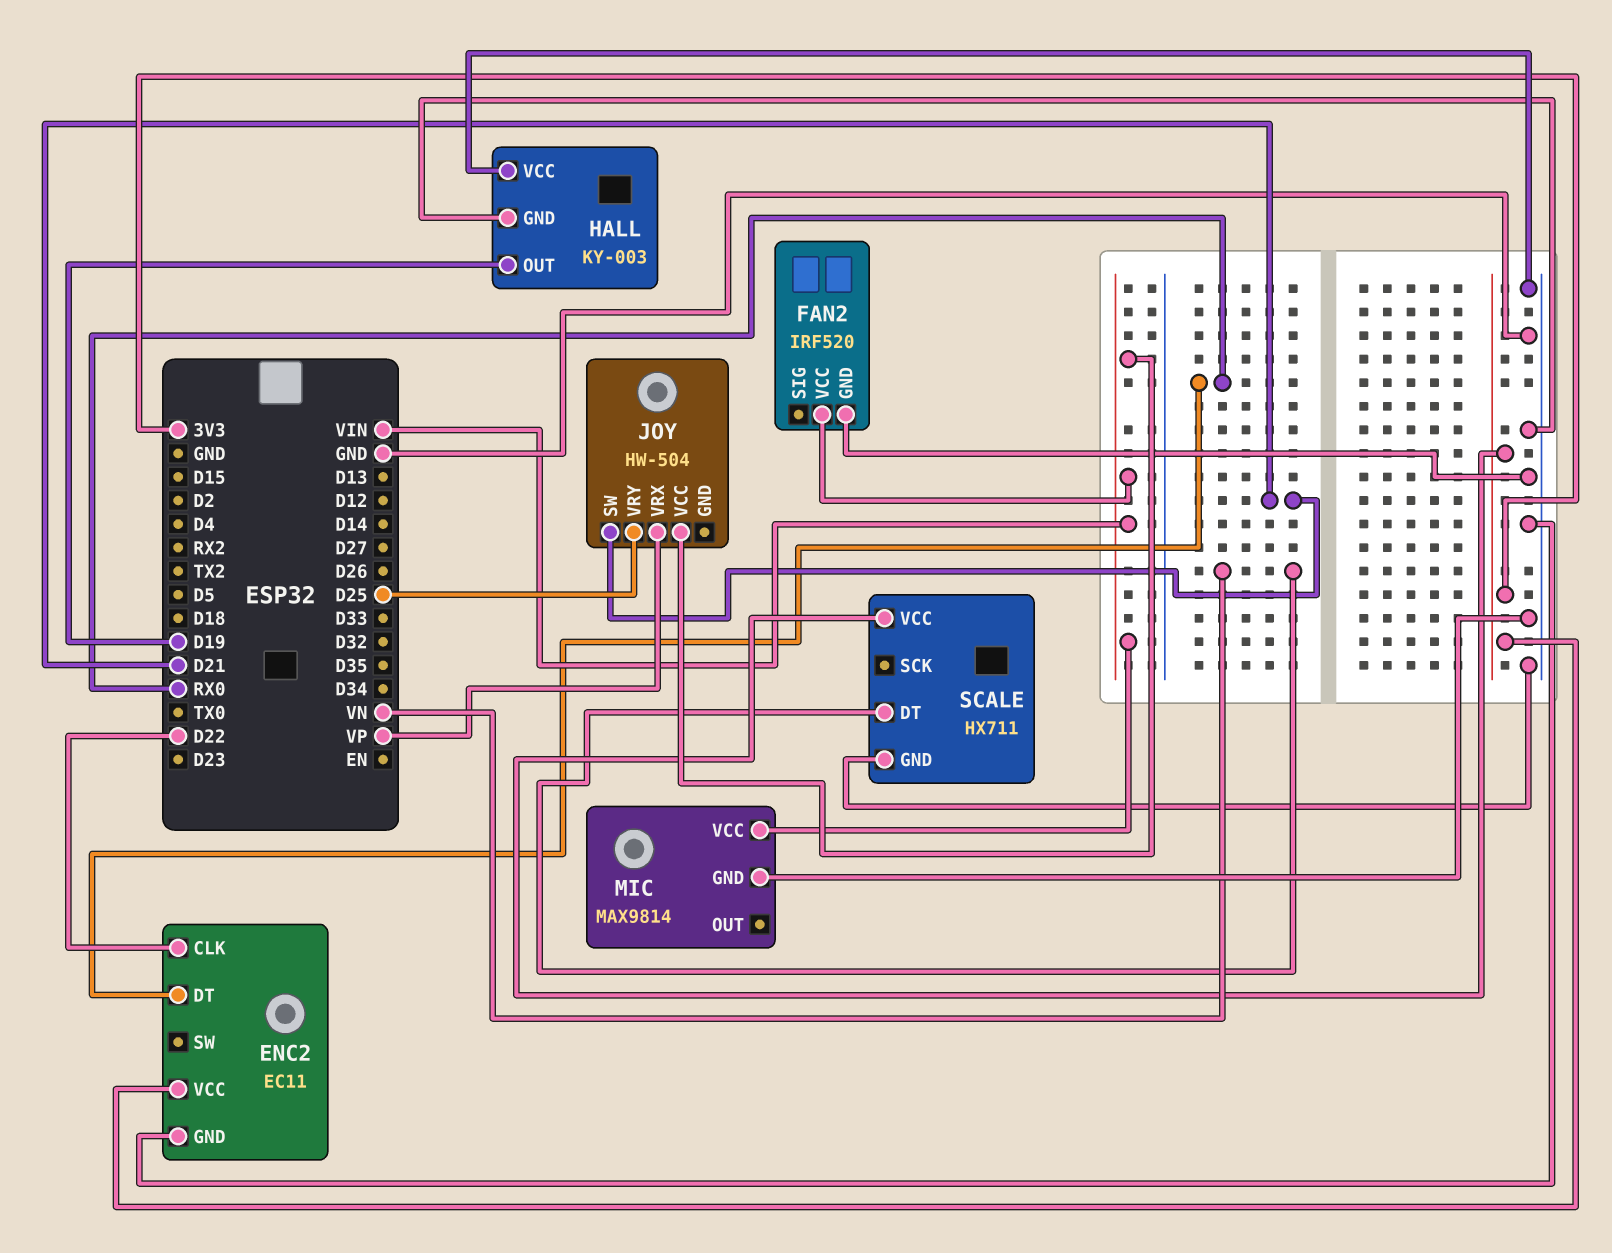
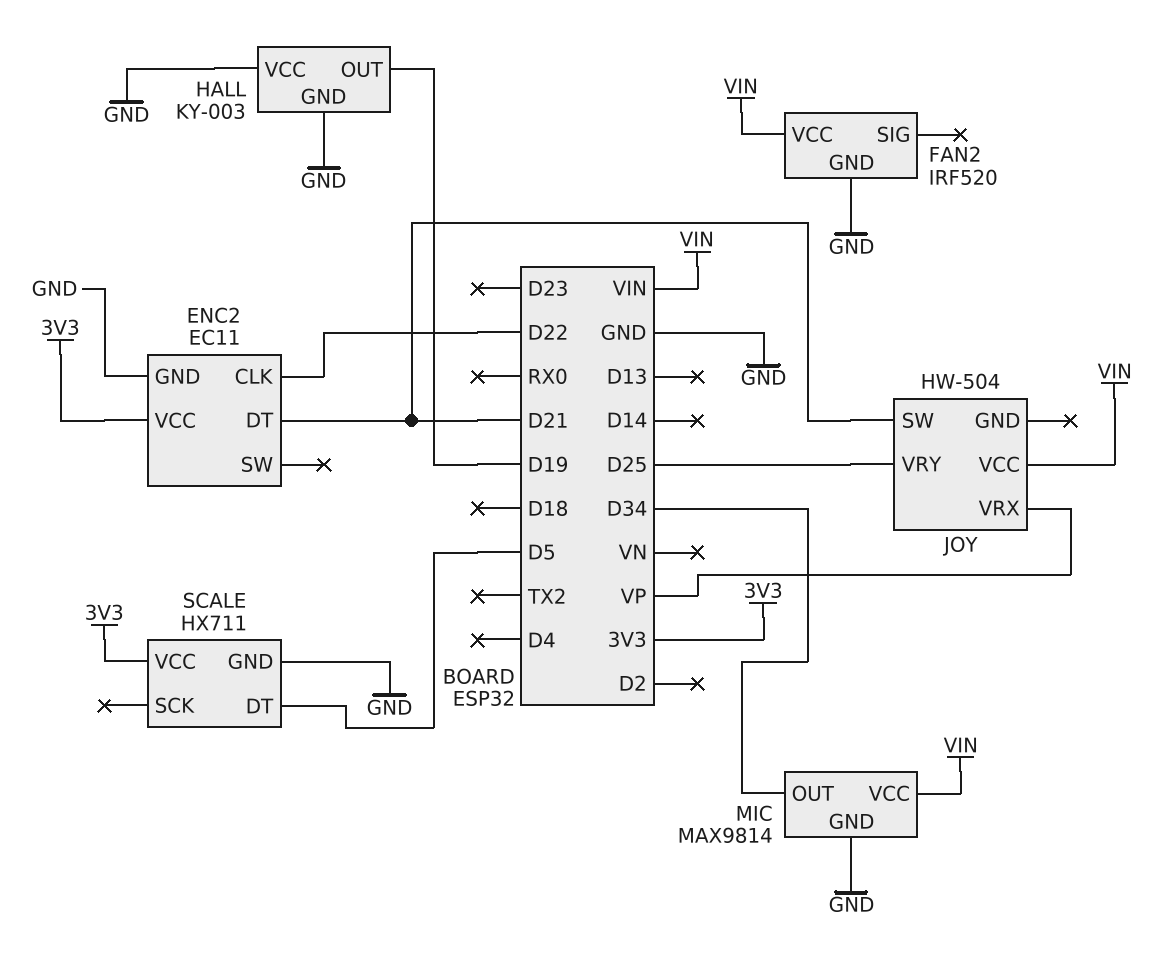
ENC2 pin DT: RX0 -> D21
MIC pin OUT: none -> D34
SCALE pin DT: VN -> D5

